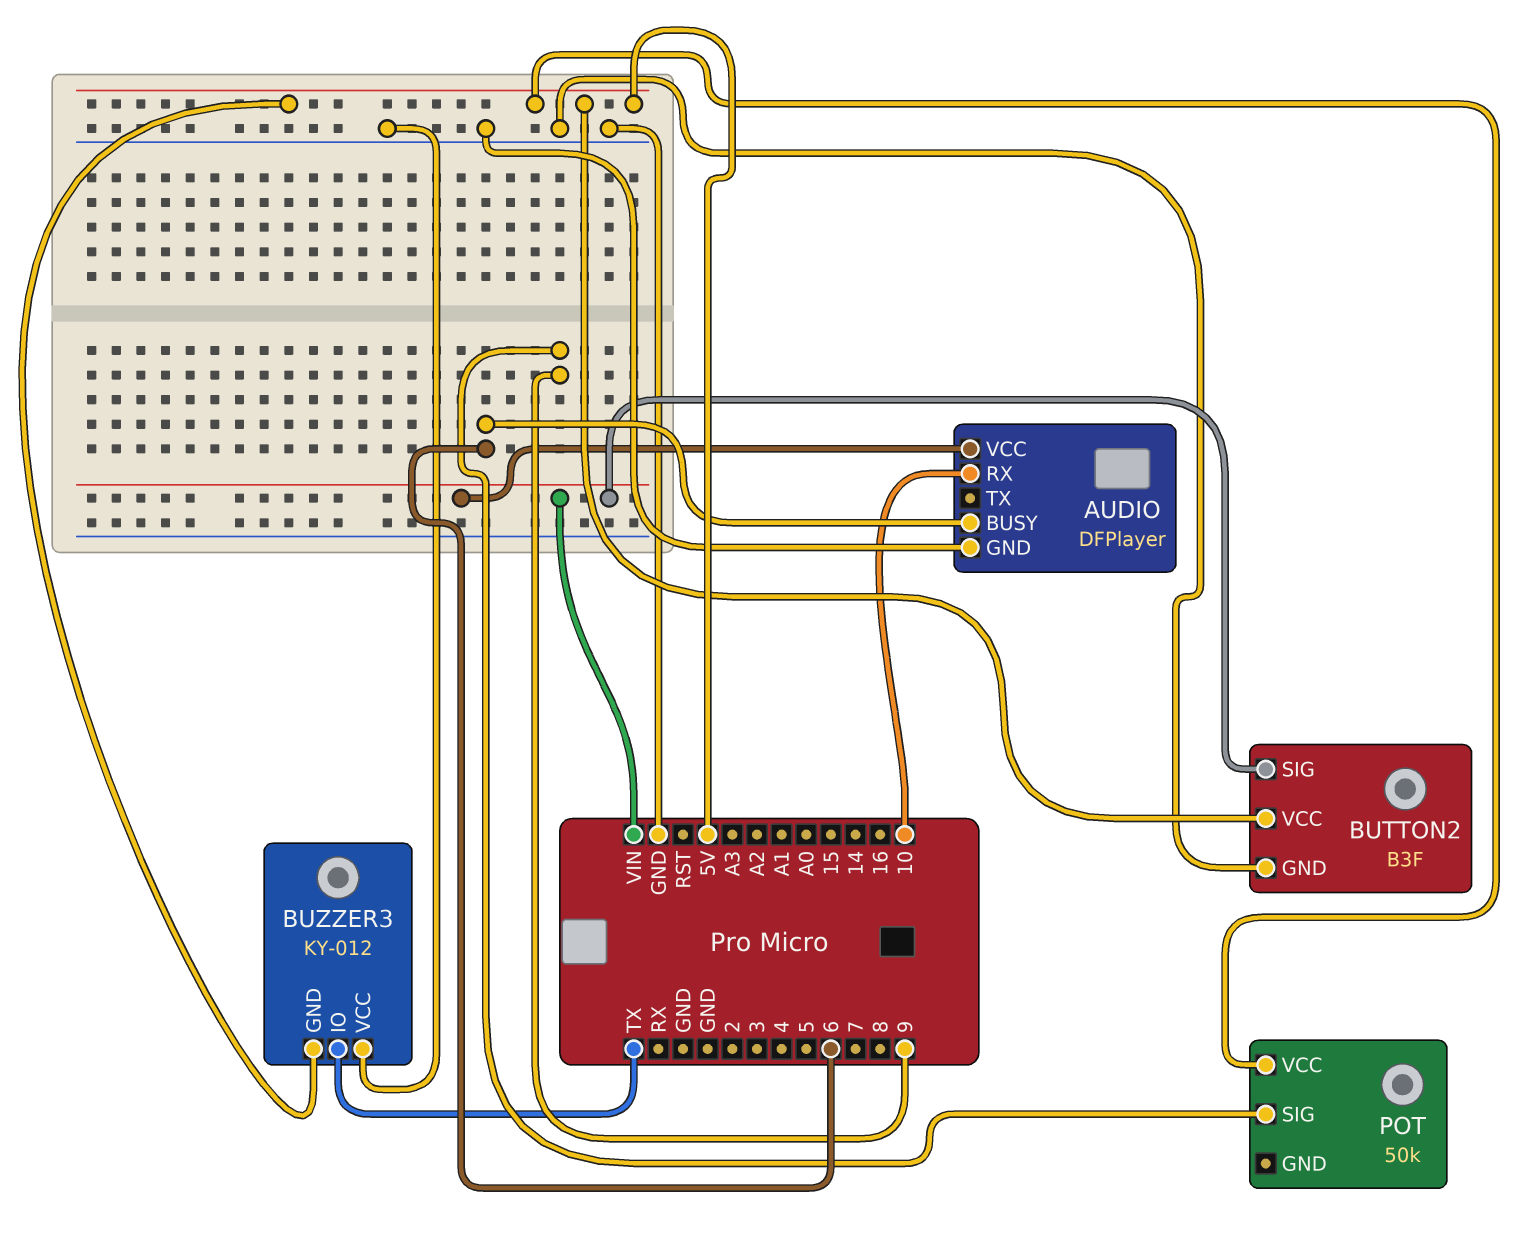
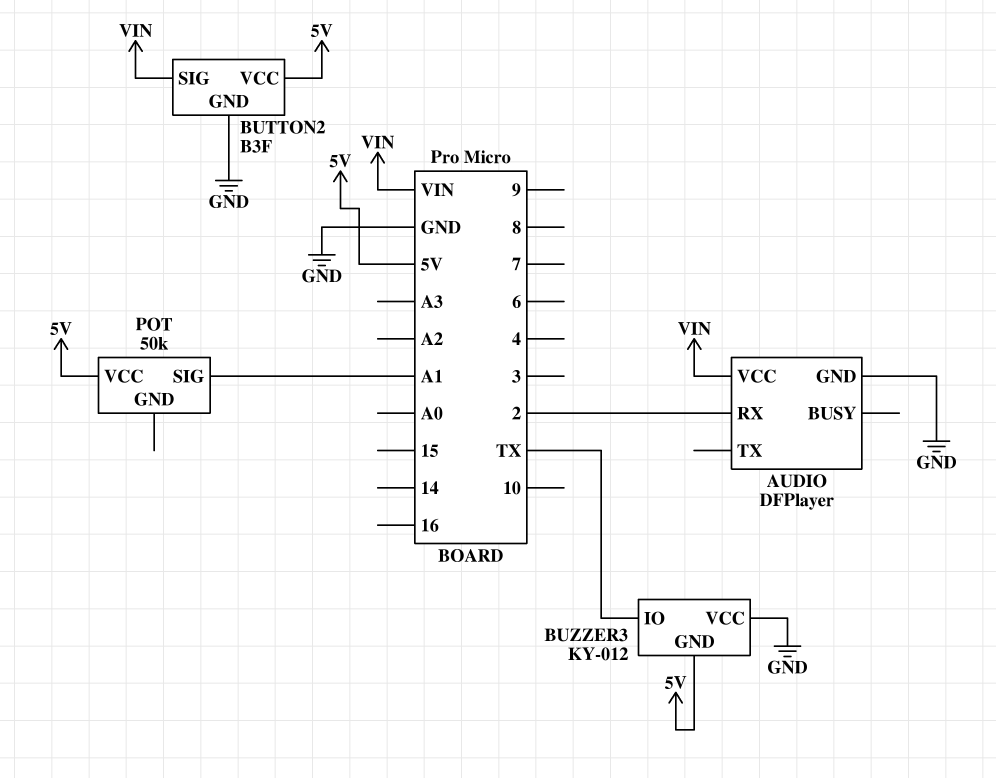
AUDIO pin BUSY: 6 -> none
AUDIO pin RX: 10 -> 2
POT pin SIG: 9 -> A1

